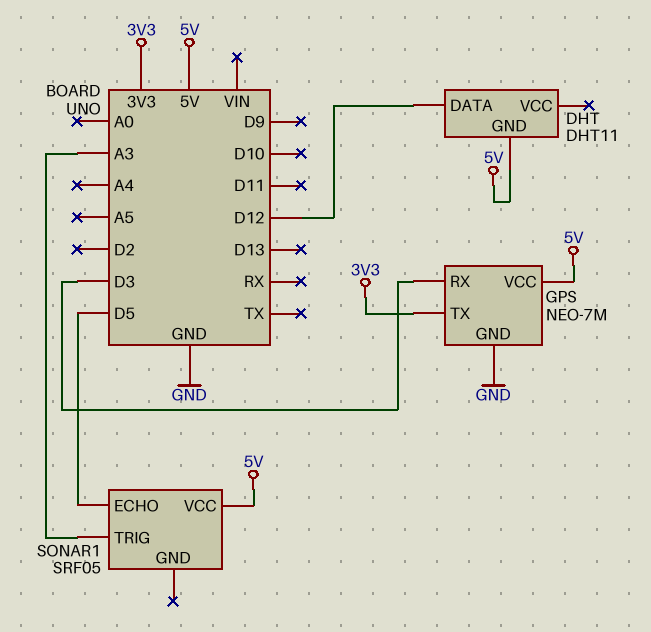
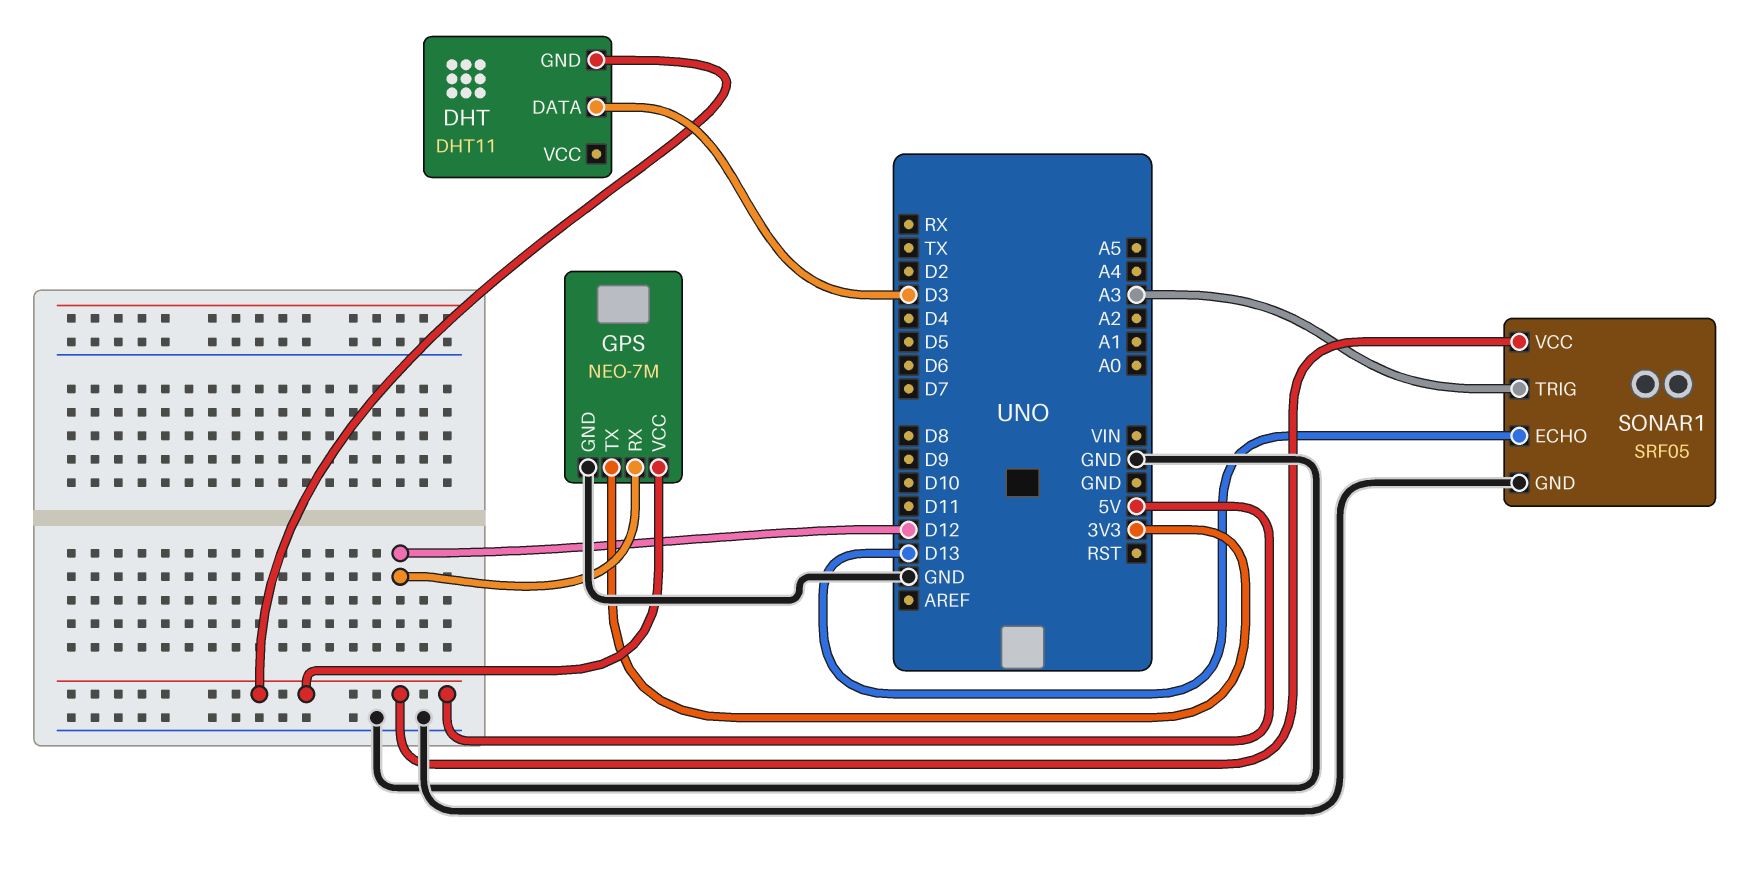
DHT pin DATA: D12 -> D3
GPS pin RX: D3 -> D12
SONAR1 pin ECHO: D5 -> D13
SONAR1 pin GND: none -> GND

